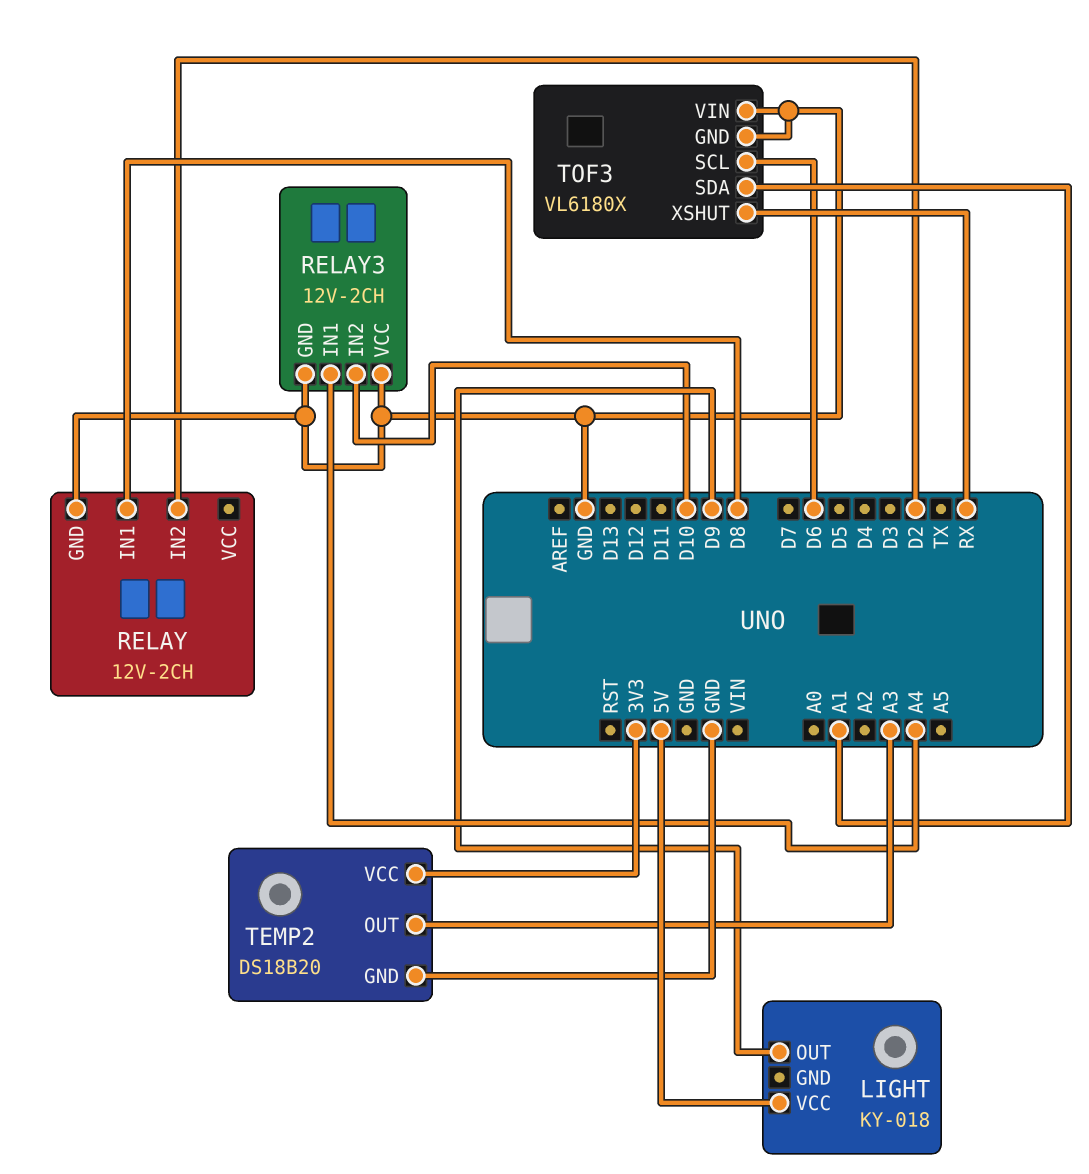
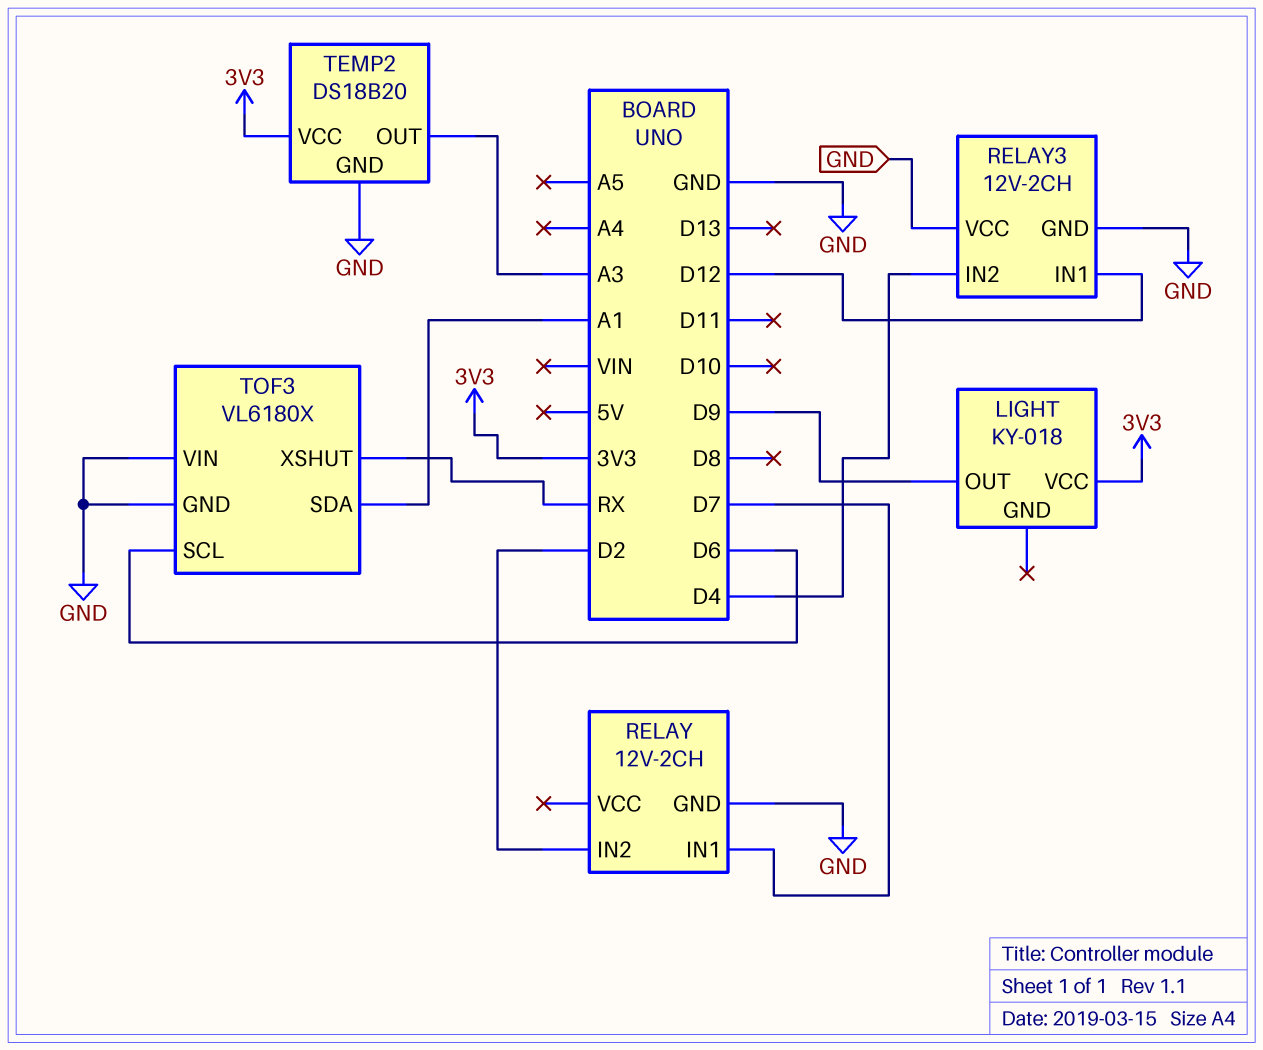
LIGHT pin VCC: 5V -> 3V3
RELAY pin IN1: D8 -> D7
RELAY3 pin IN1: A4 -> D12
RELAY3 pin IN2: D10 -> D4

